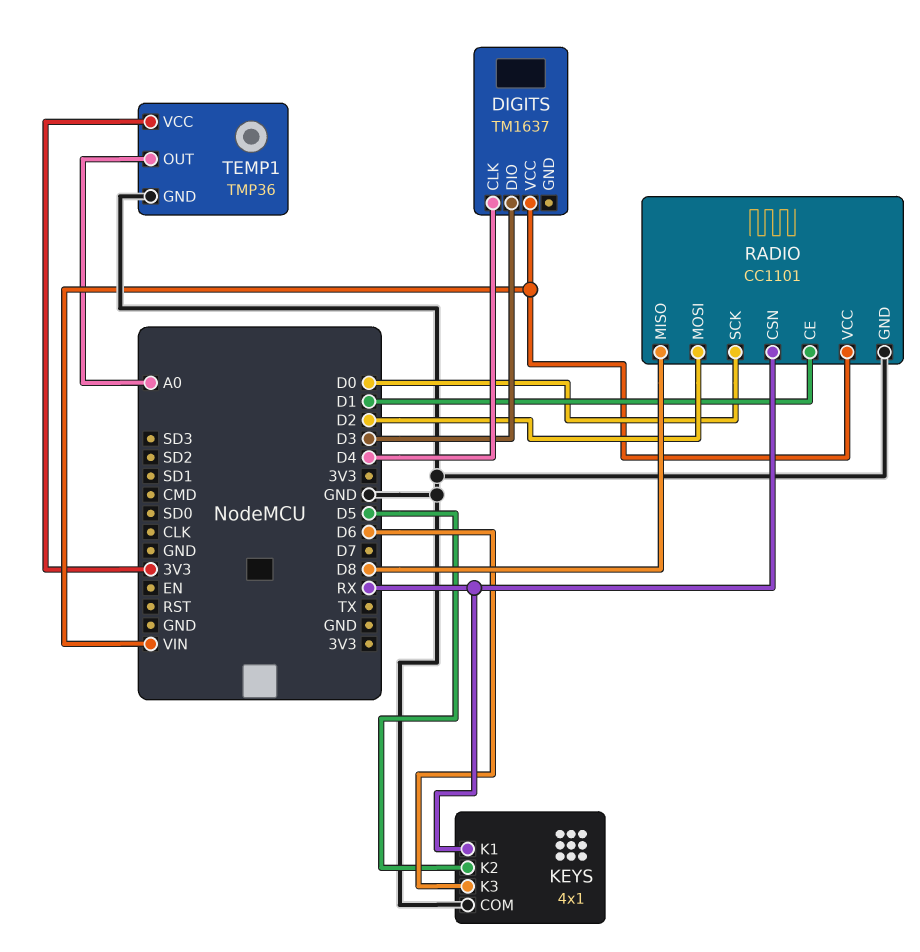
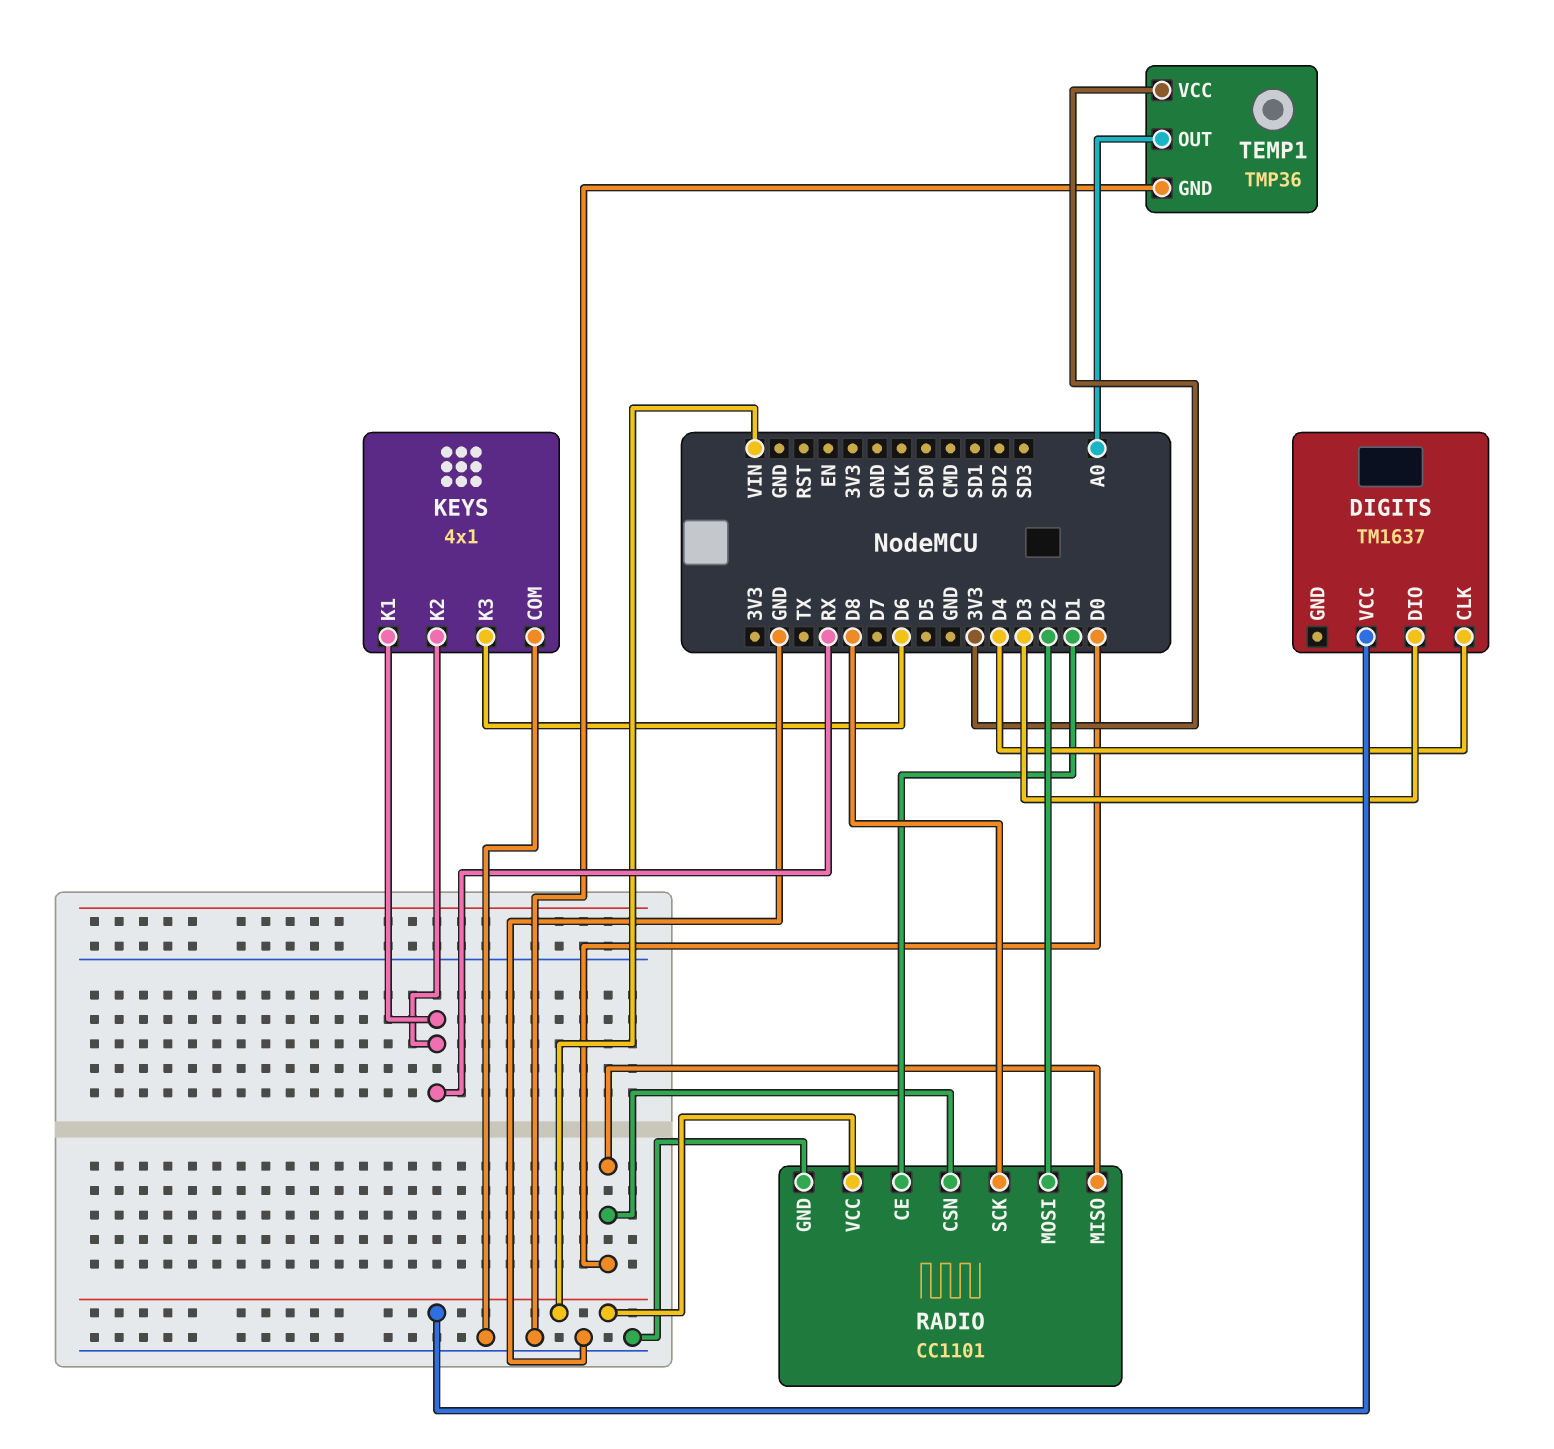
KEYS pin K2: D5 -> RX
RADIO pin CSN: RX -> D0
RADIO pin MISO: D8 -> D0
RADIO pin SCK: D0 -> D8

